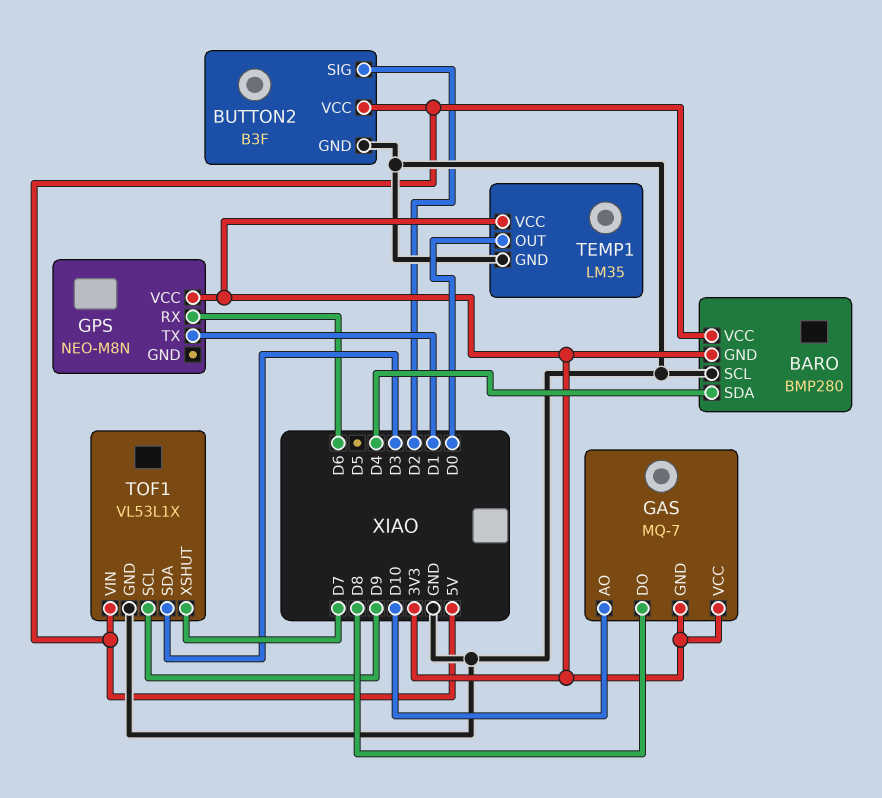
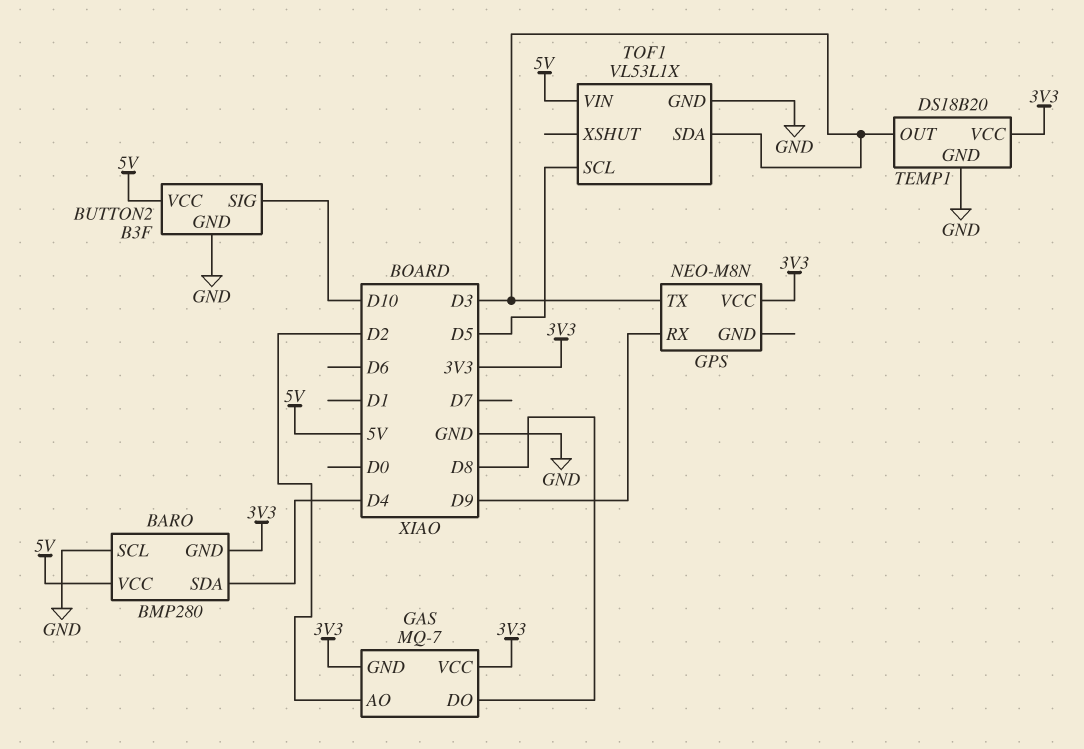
BUTTON2 pin SIG: D2 -> D10
GAS pin AO: D10 -> D2
GPS pin RX: D6 -> D9
GPS pin TX: D1 -> D3
TEMP1: LM35 -> DS18B20
TEMP1 pin OUT: D0 -> D3
TOF1 pin SCL: D9 -> D5
TOF1 pin XSHUT: D7 -> none

